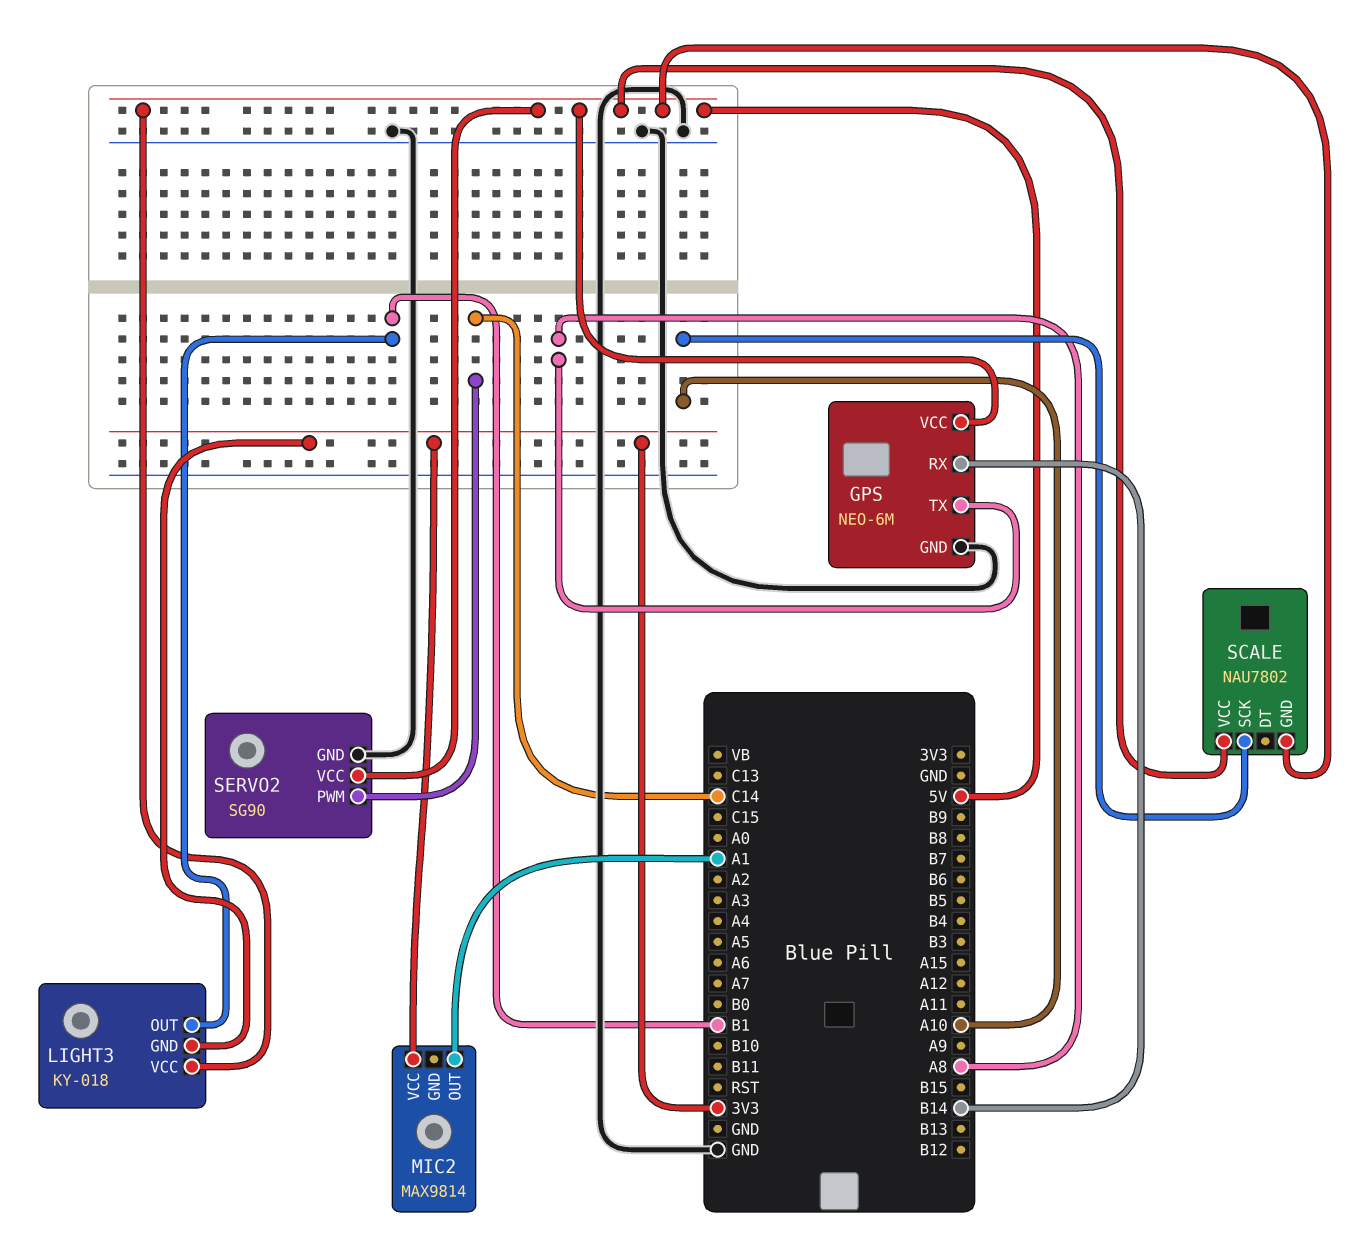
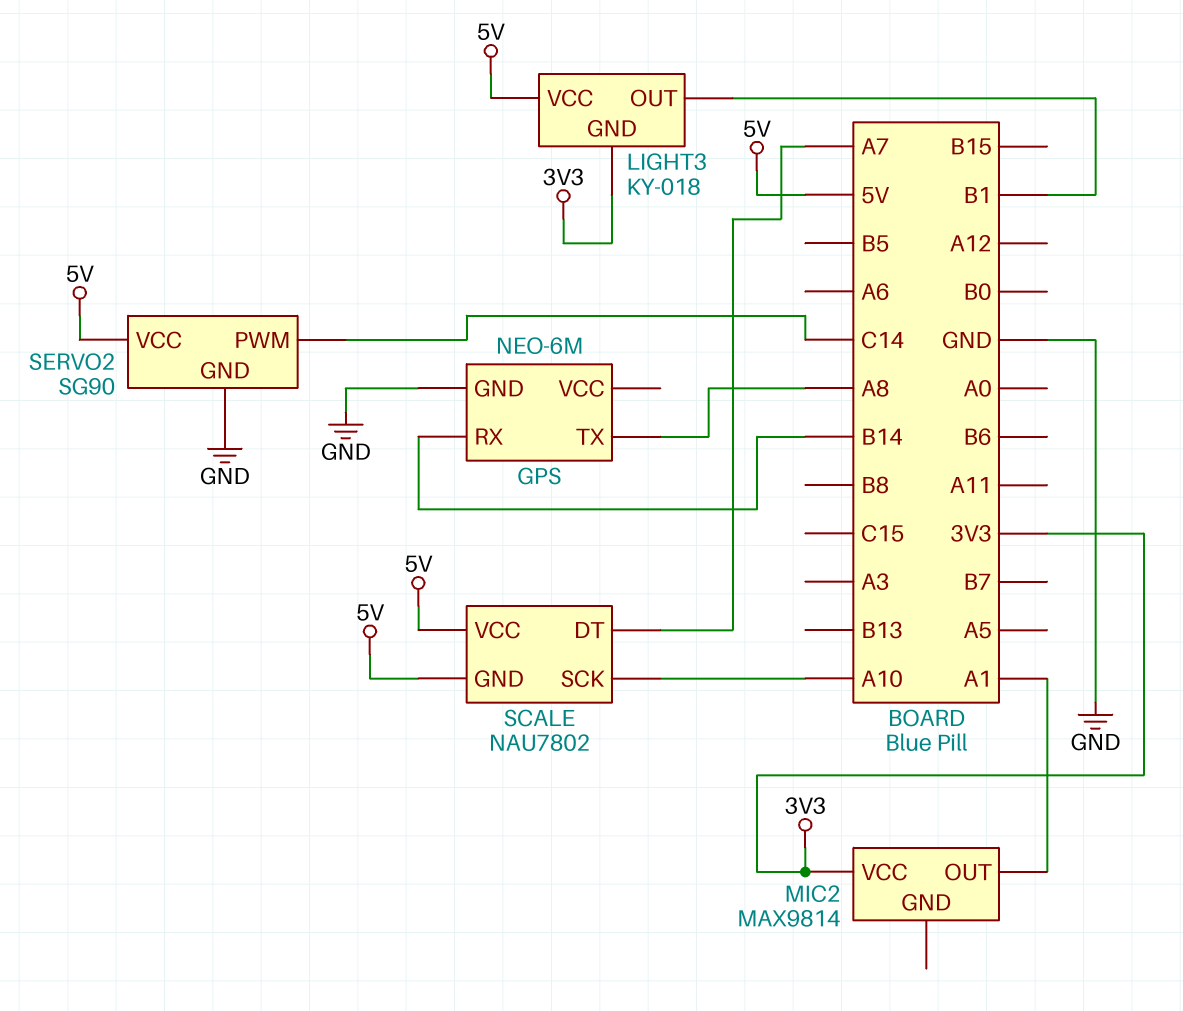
GPS pin VCC: 5V -> none
SCALE pin DT: none -> A7

